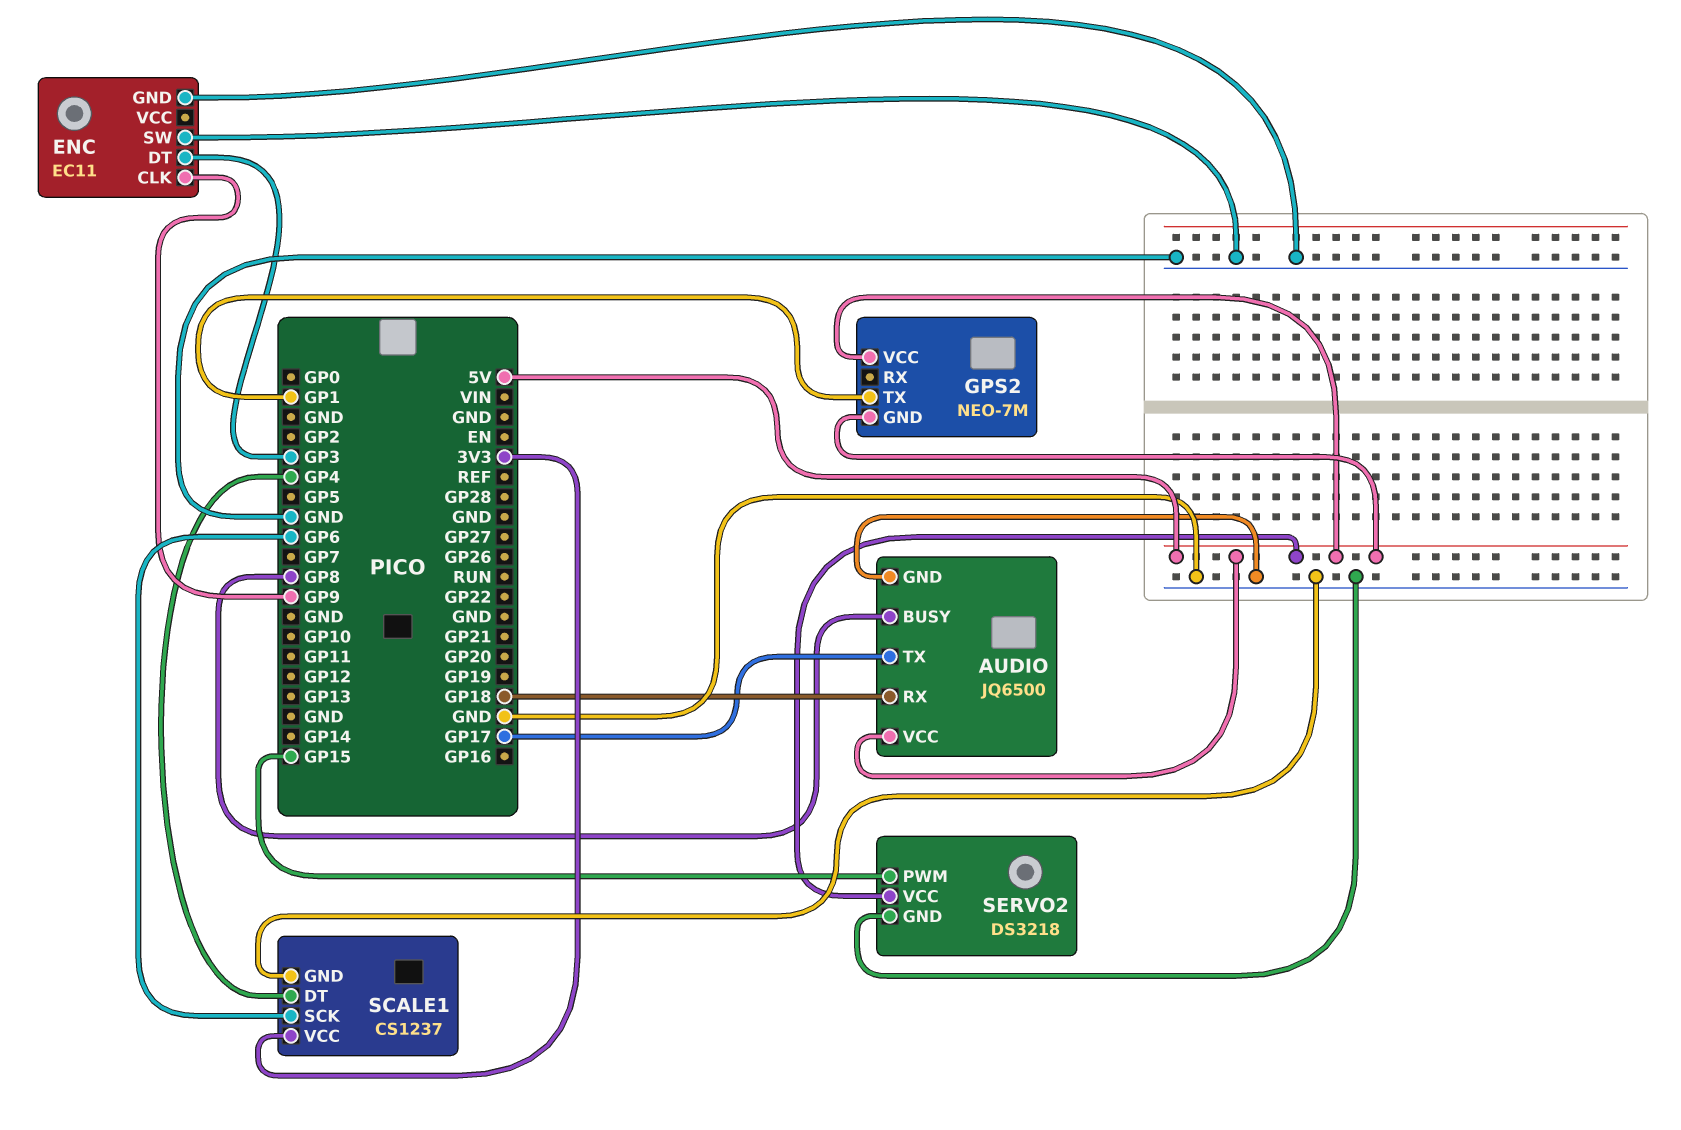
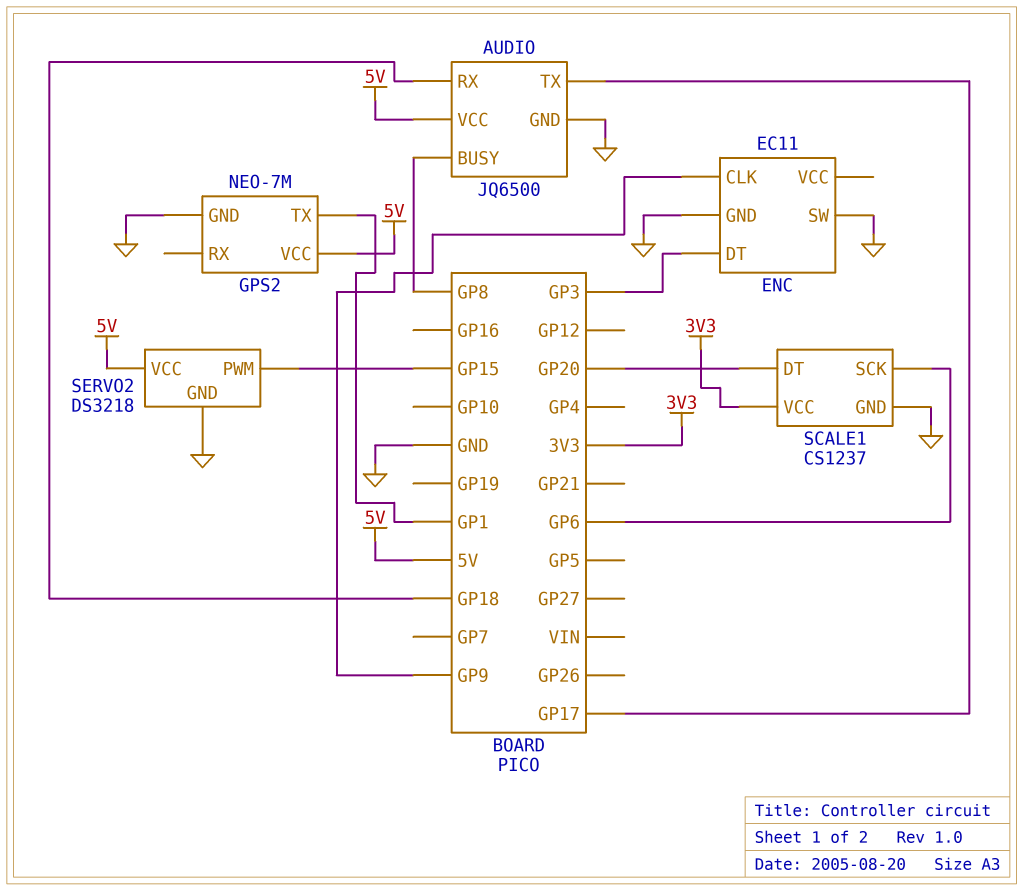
GPS2 pin GND: 5V -> GND
SCALE1 pin DT: GP4 -> GP20

